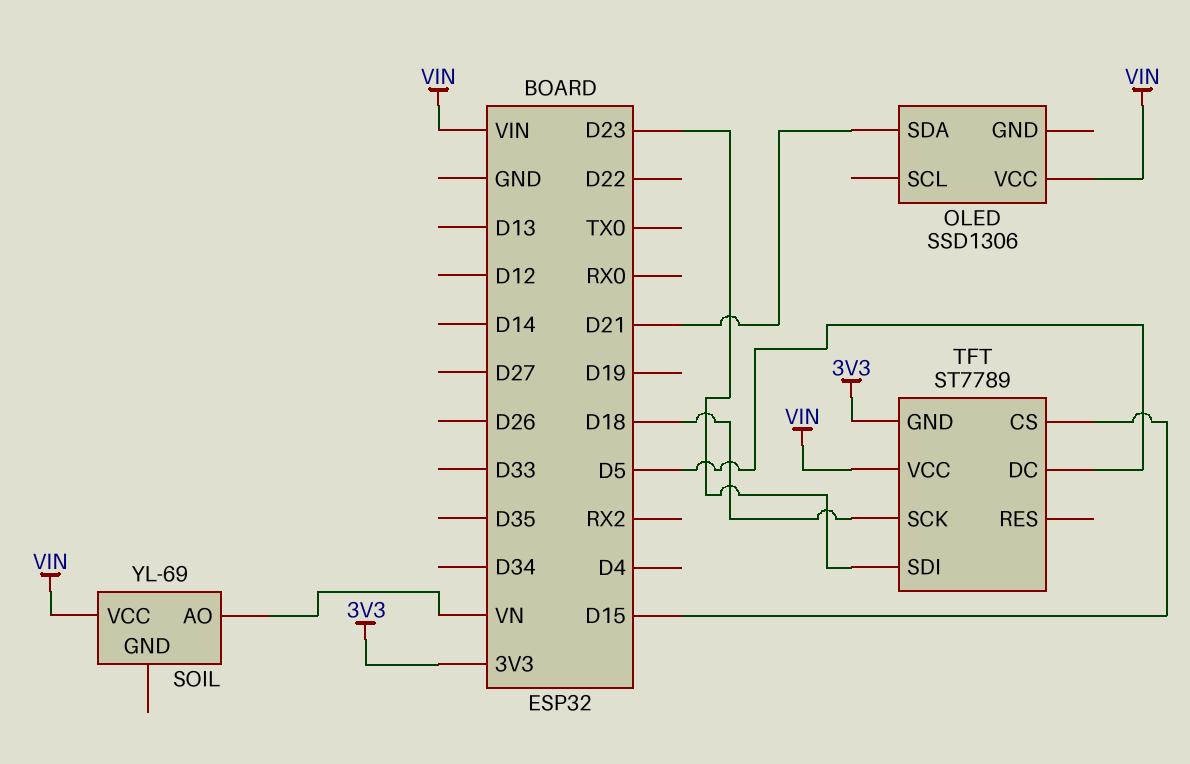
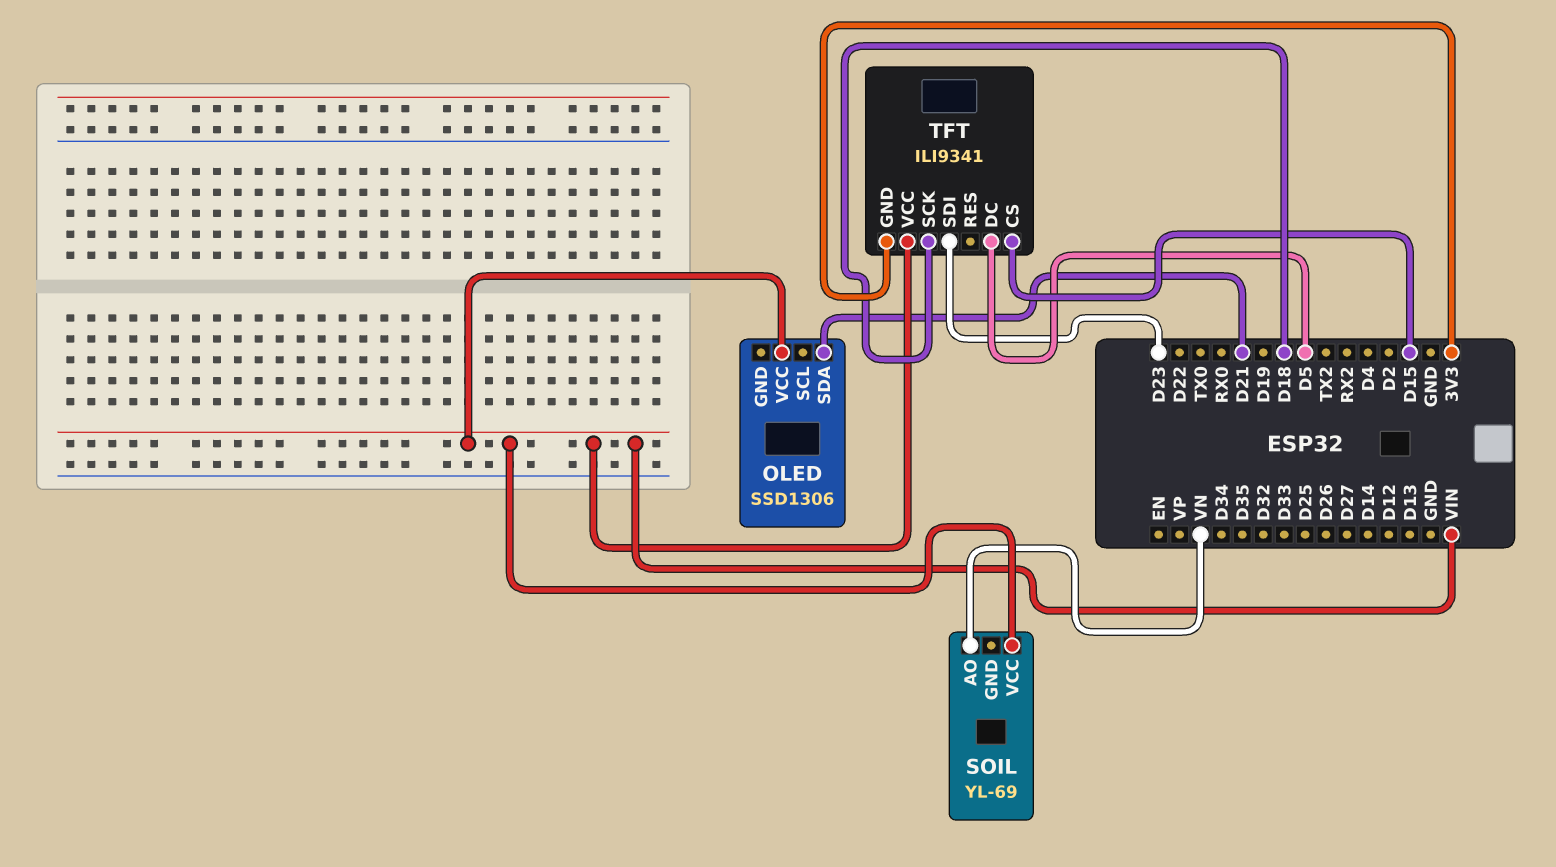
TFT: ST7789 -> ILI9341

